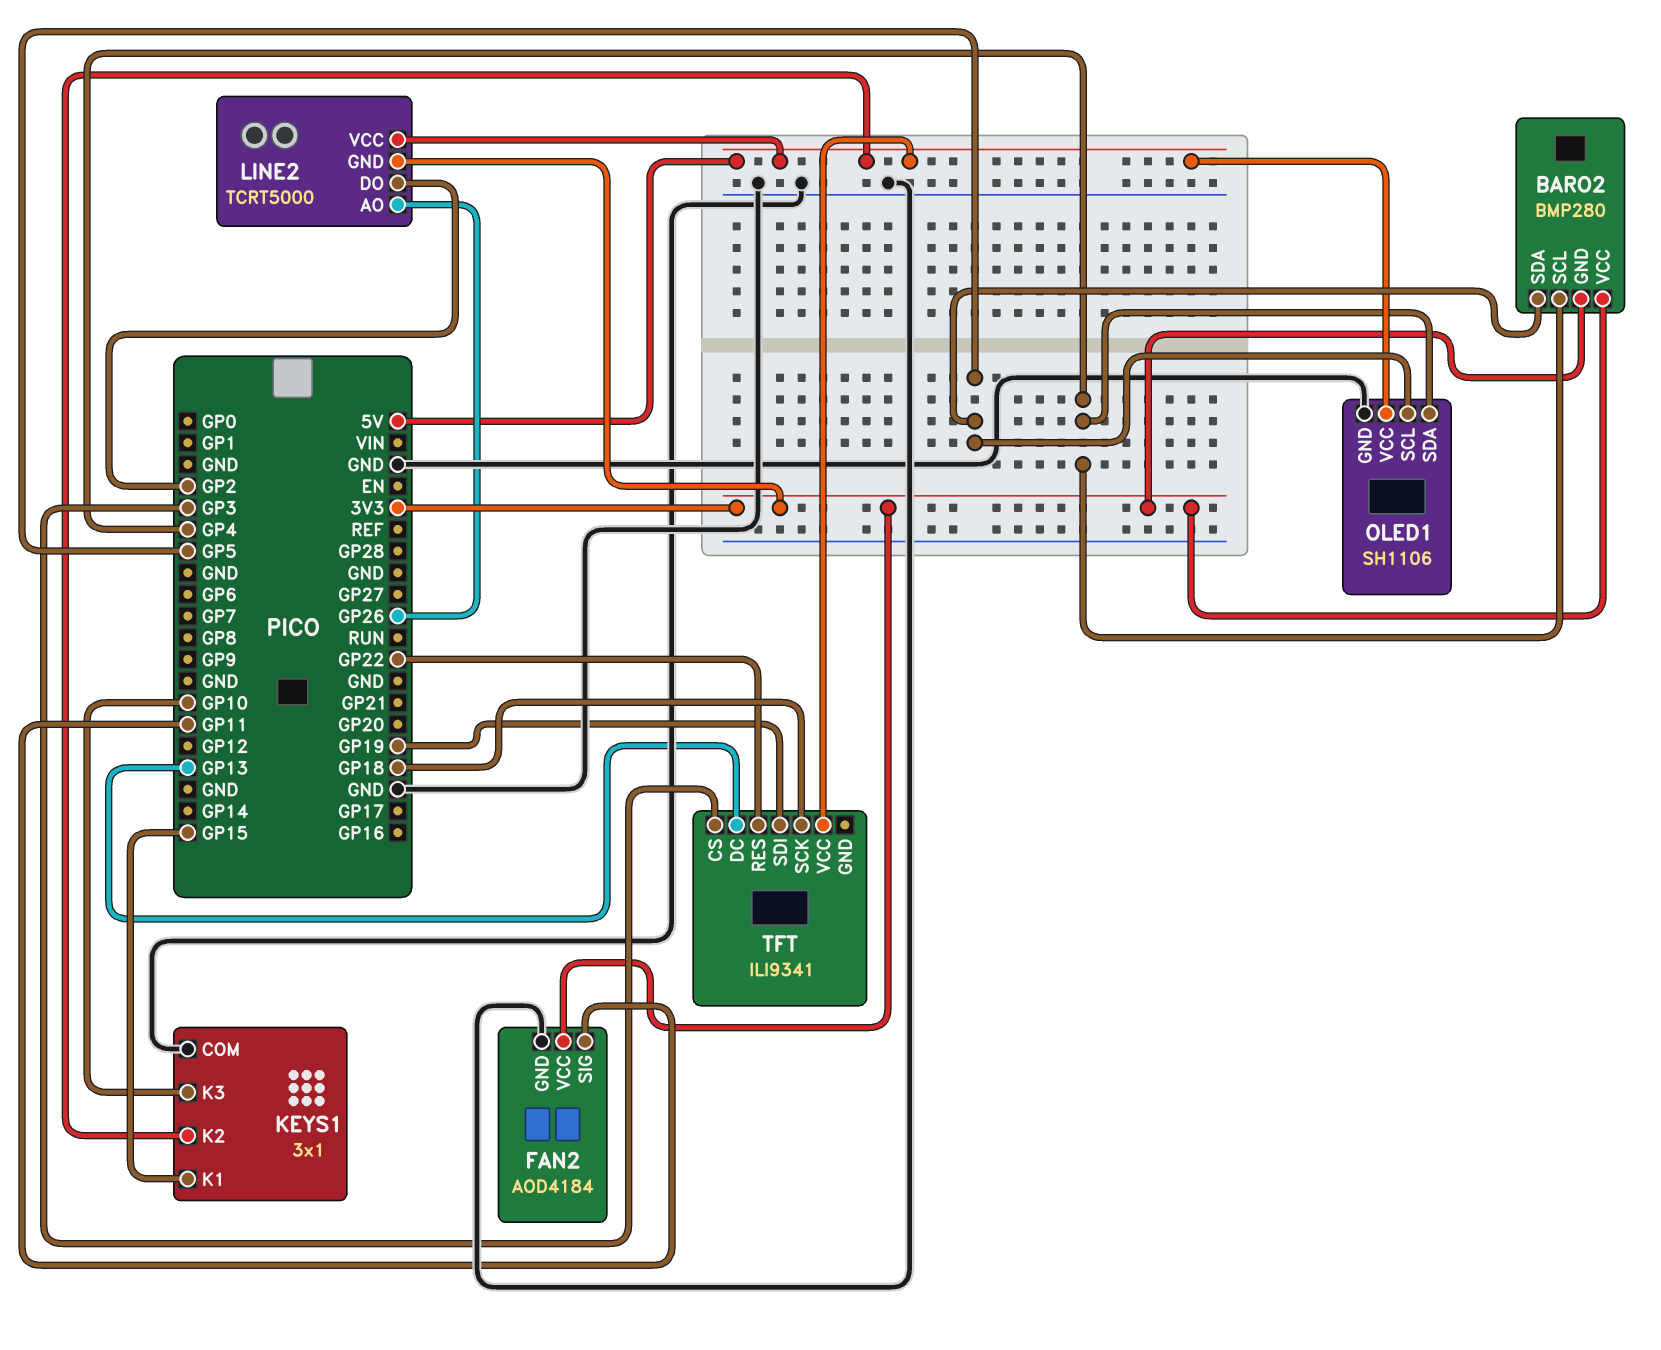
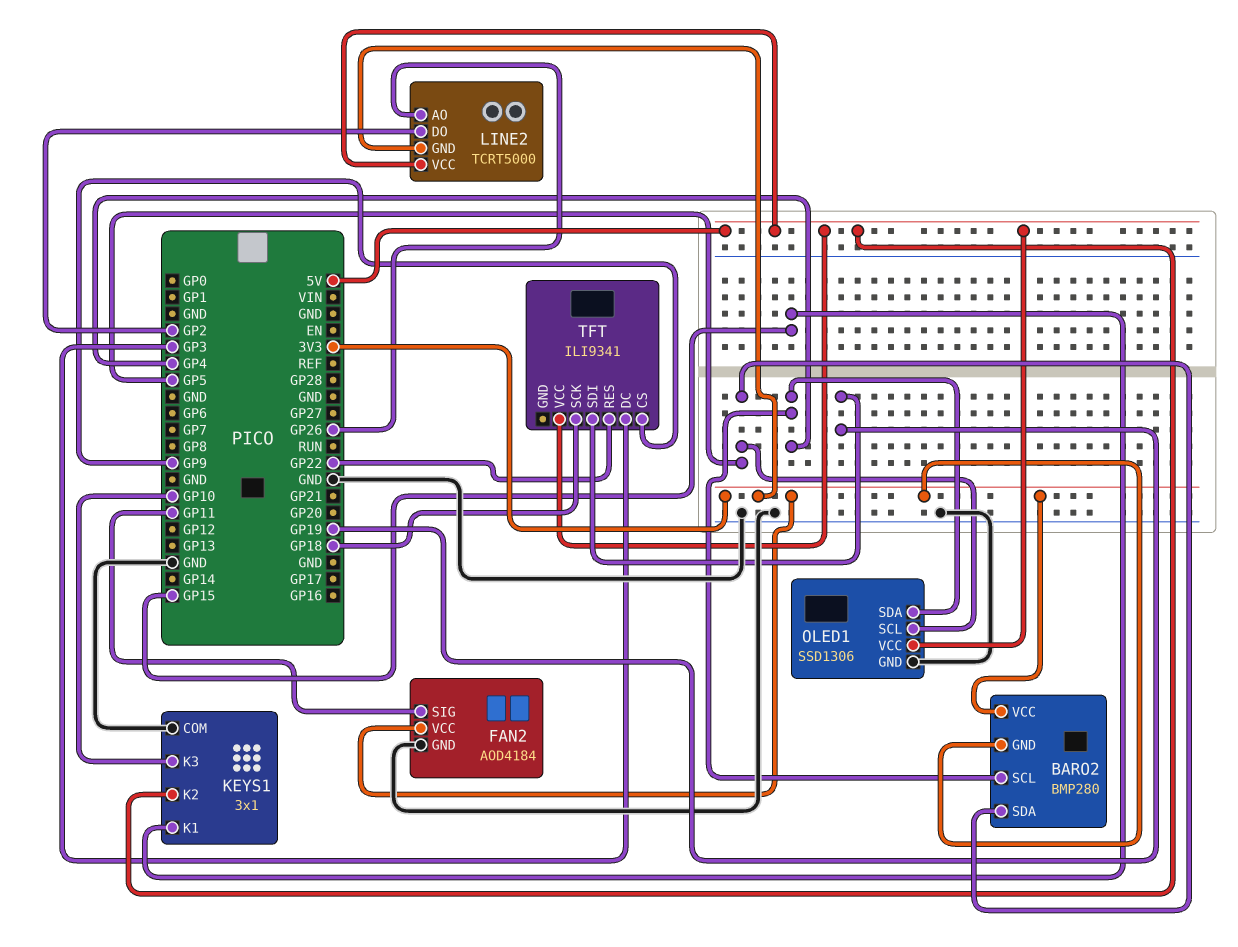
OLED1: SH1106 -> SSD1306
TFT pin CS: GP3 -> GP9
TFT pin DC: GP13 -> GP3

